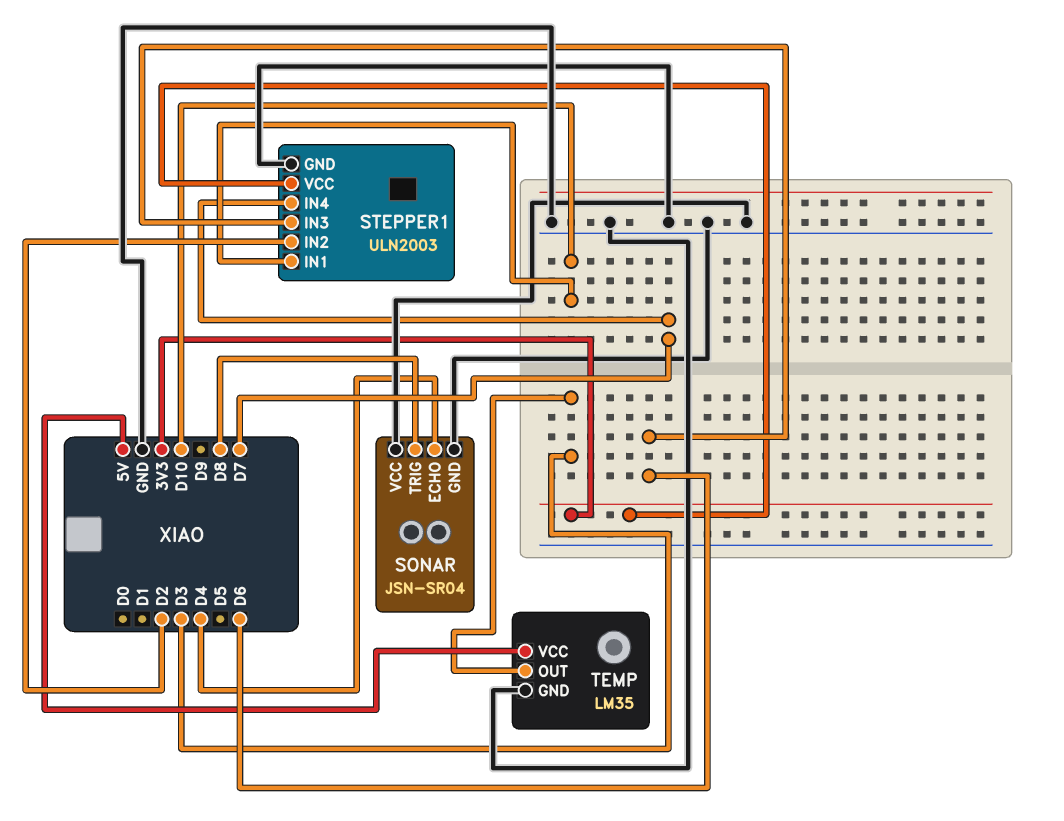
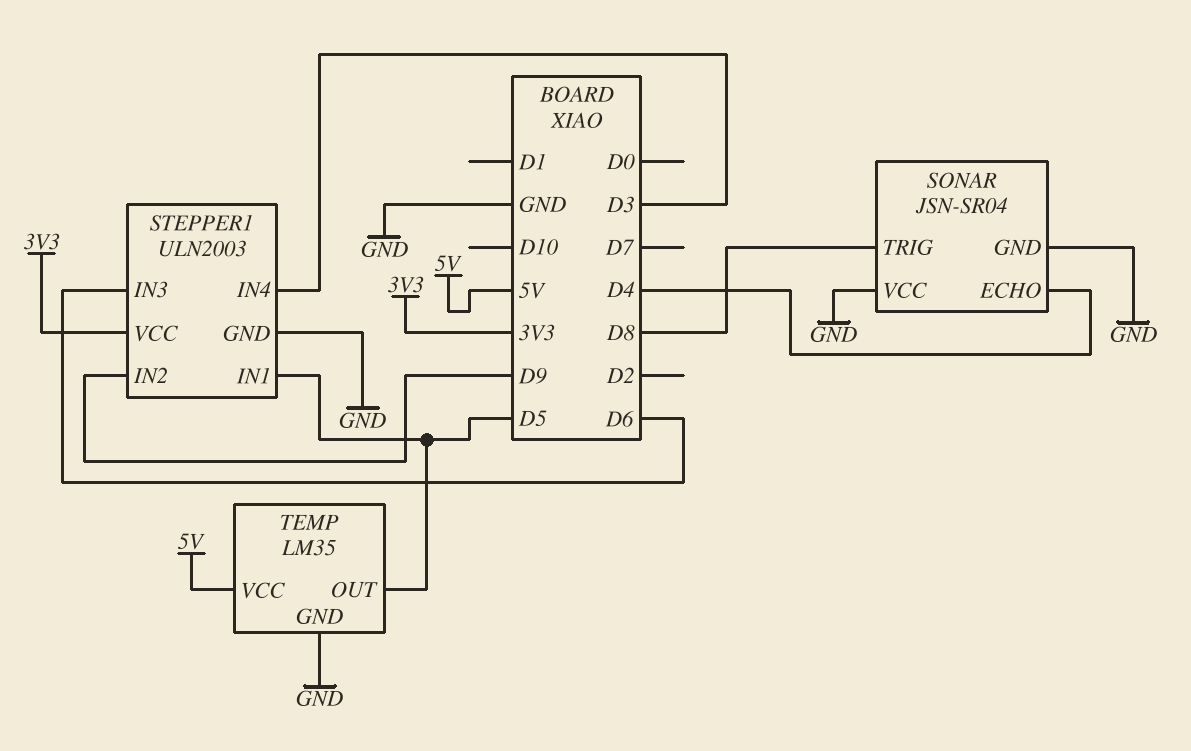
STEPPER1 pin IN1: D10 -> D5
STEPPER1 pin IN2: D2 -> D9
STEPPER1 pin IN4: D7 -> D3
TEMP pin OUT: D3 -> D5

